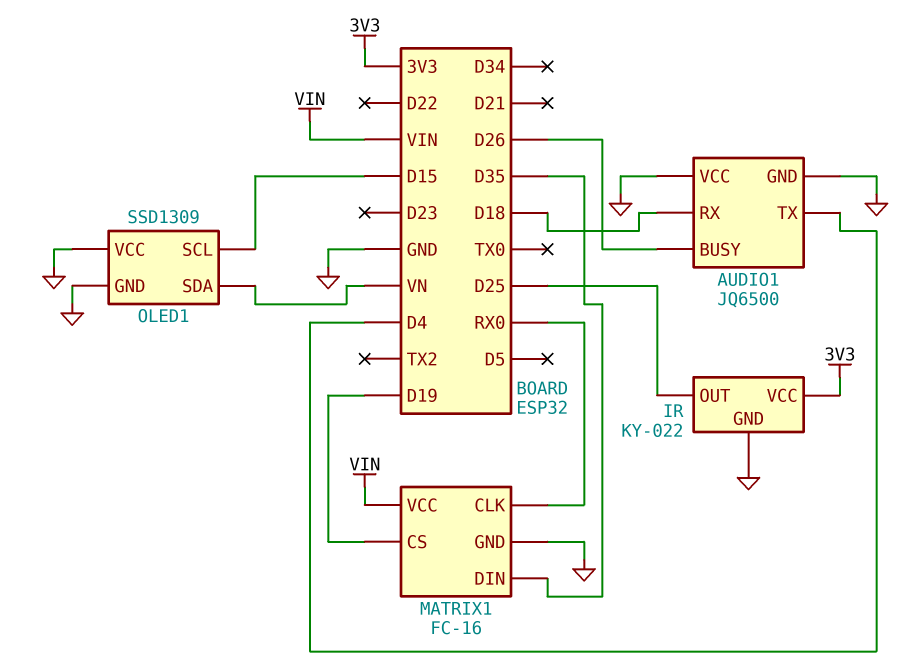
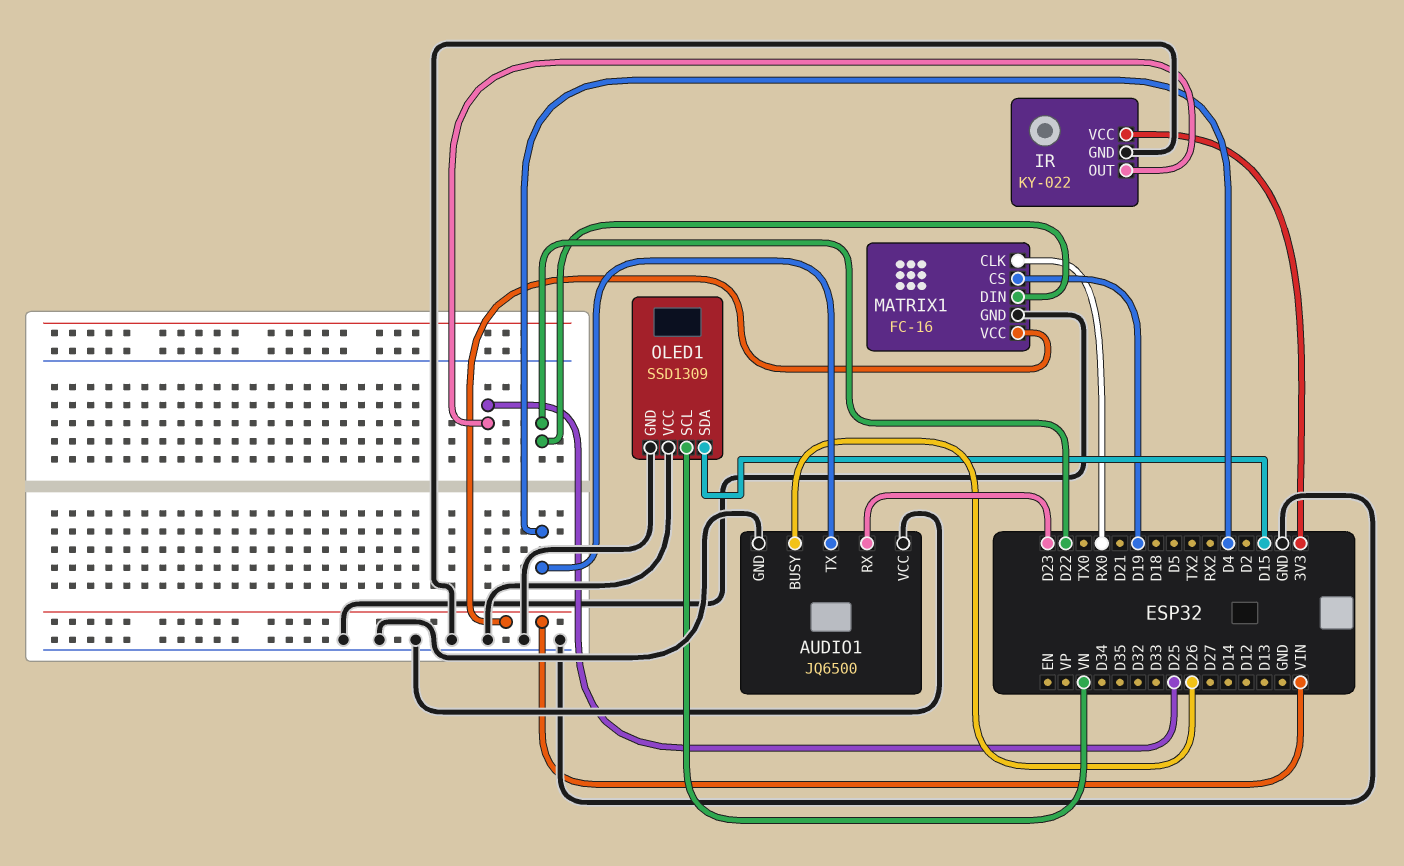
AUDIO1 pin RX: D18 -> D23
MATRIX1 pin DIN: D35 -> D22
OLED1 pin SCL: D15 -> VN
OLED1 pin SDA: VN -> D15

